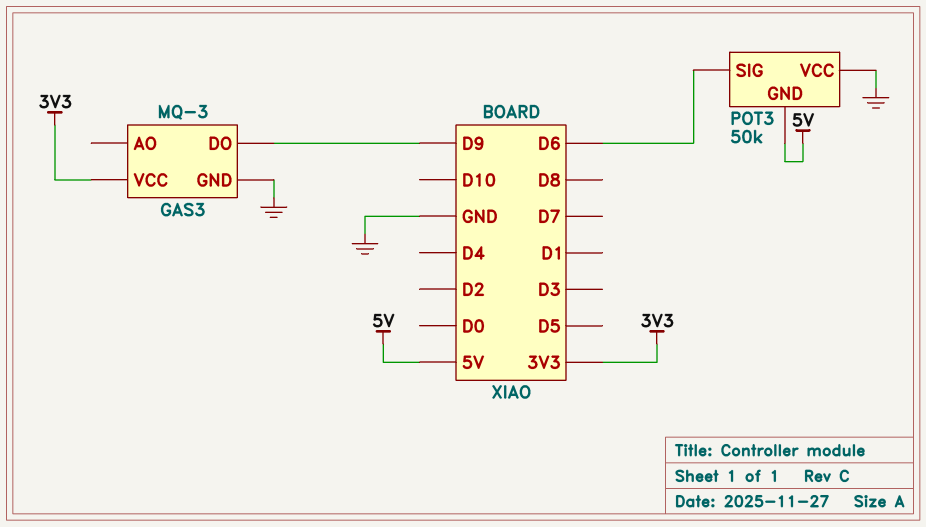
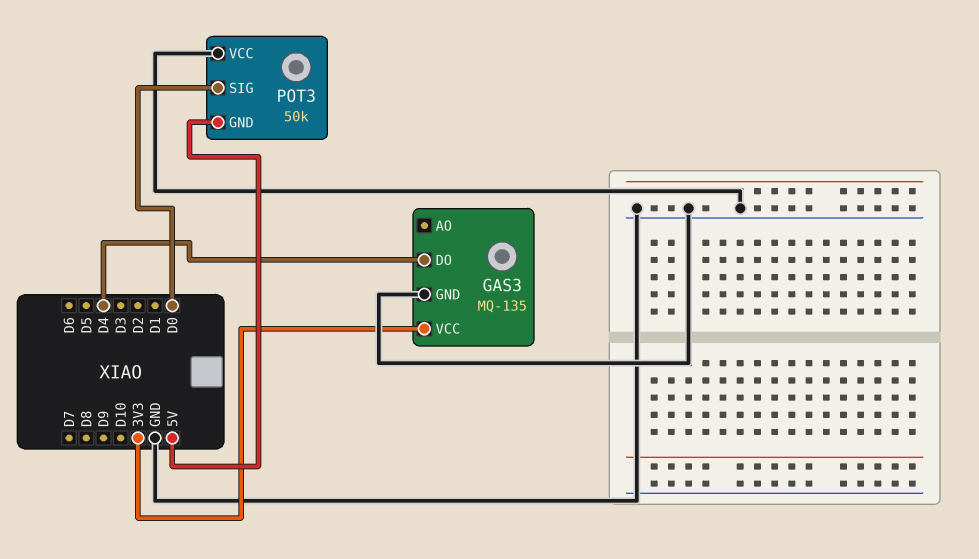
GAS3: MQ-3 -> MQ-135
GAS3 pin DO: D9 -> D4
POT3 pin SIG: D6 -> D0

